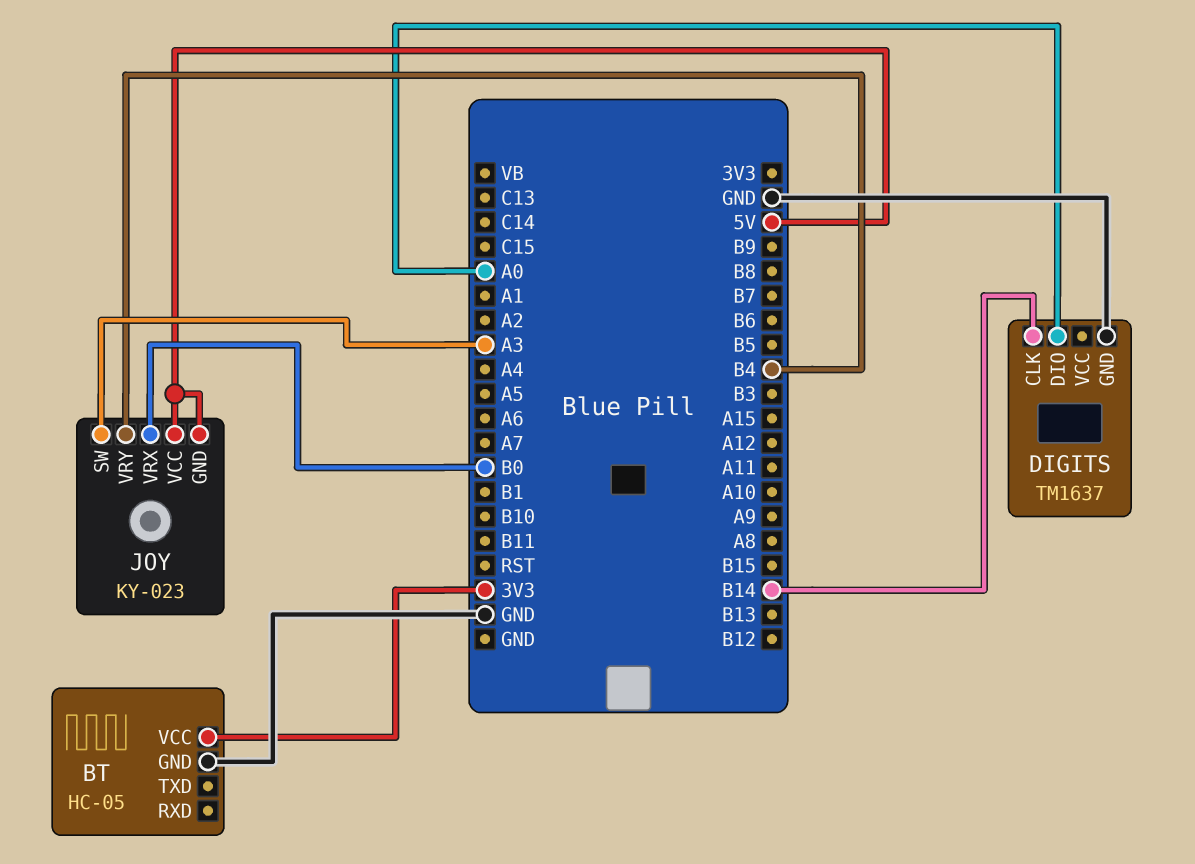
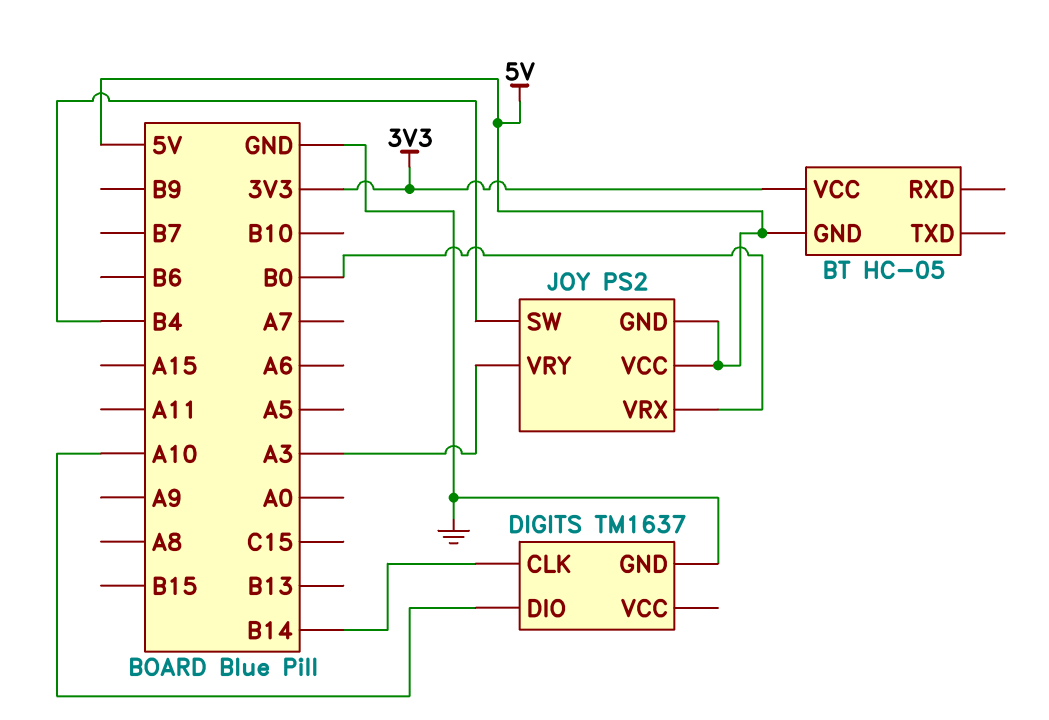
BT pin GND: GND -> 5V
DIGITS pin DIO: A0 -> A10
JOY: KY-023 -> PS2
JOY pin SW: A3 -> B4
JOY pin VRY: B4 -> A3

